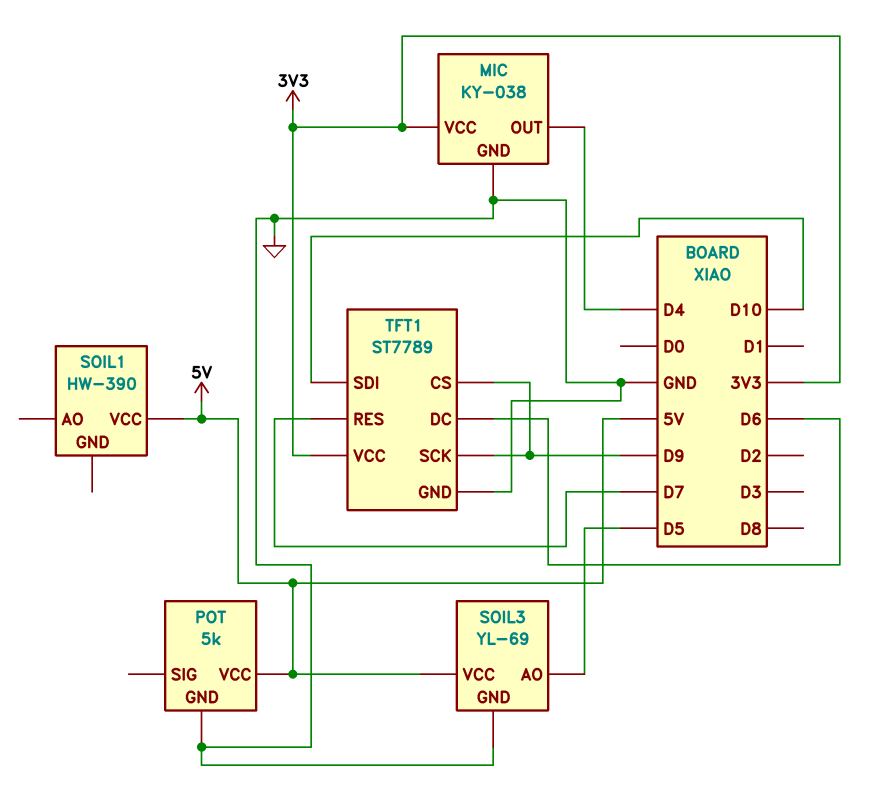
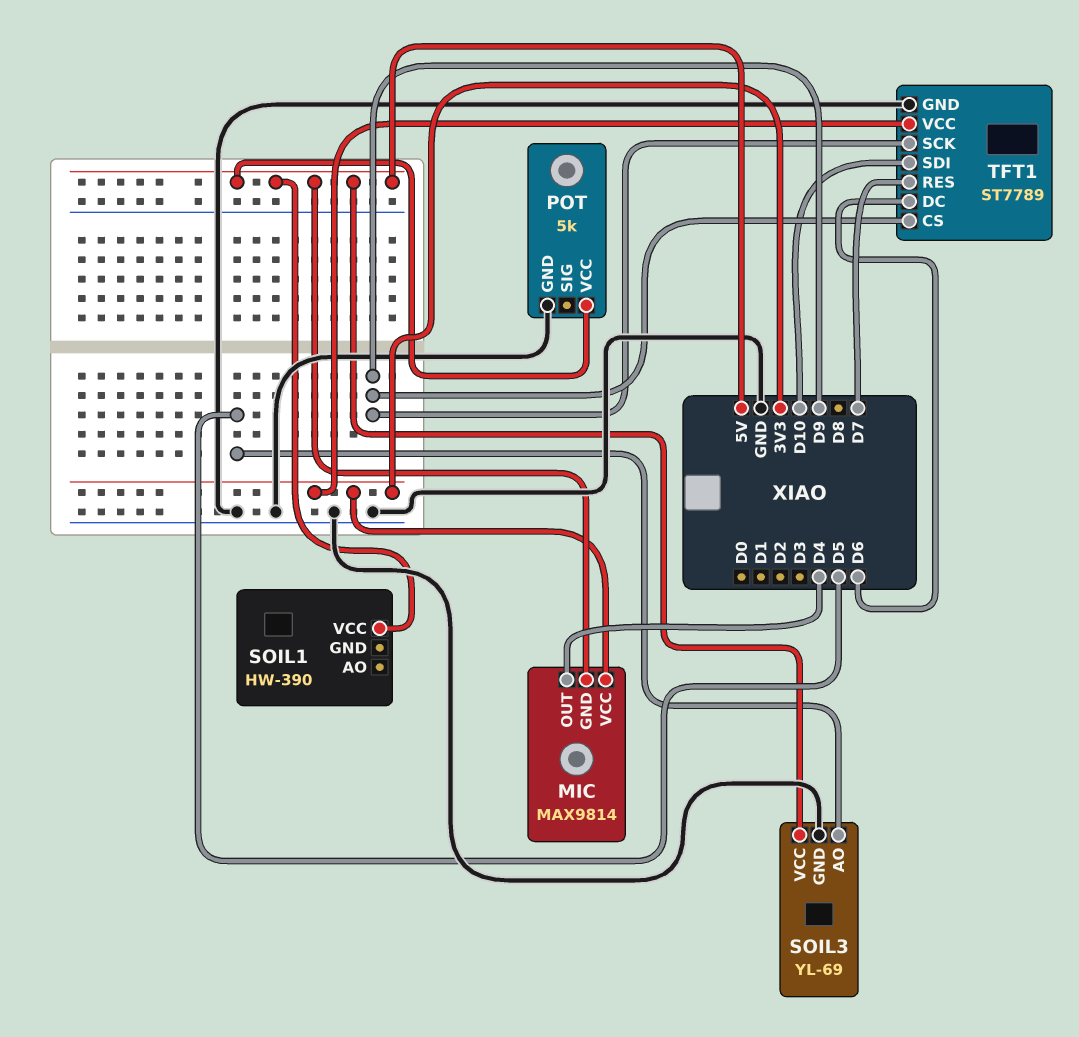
MIC: KY-038 -> MAX9814
MIC pin GND: GND -> 5V

